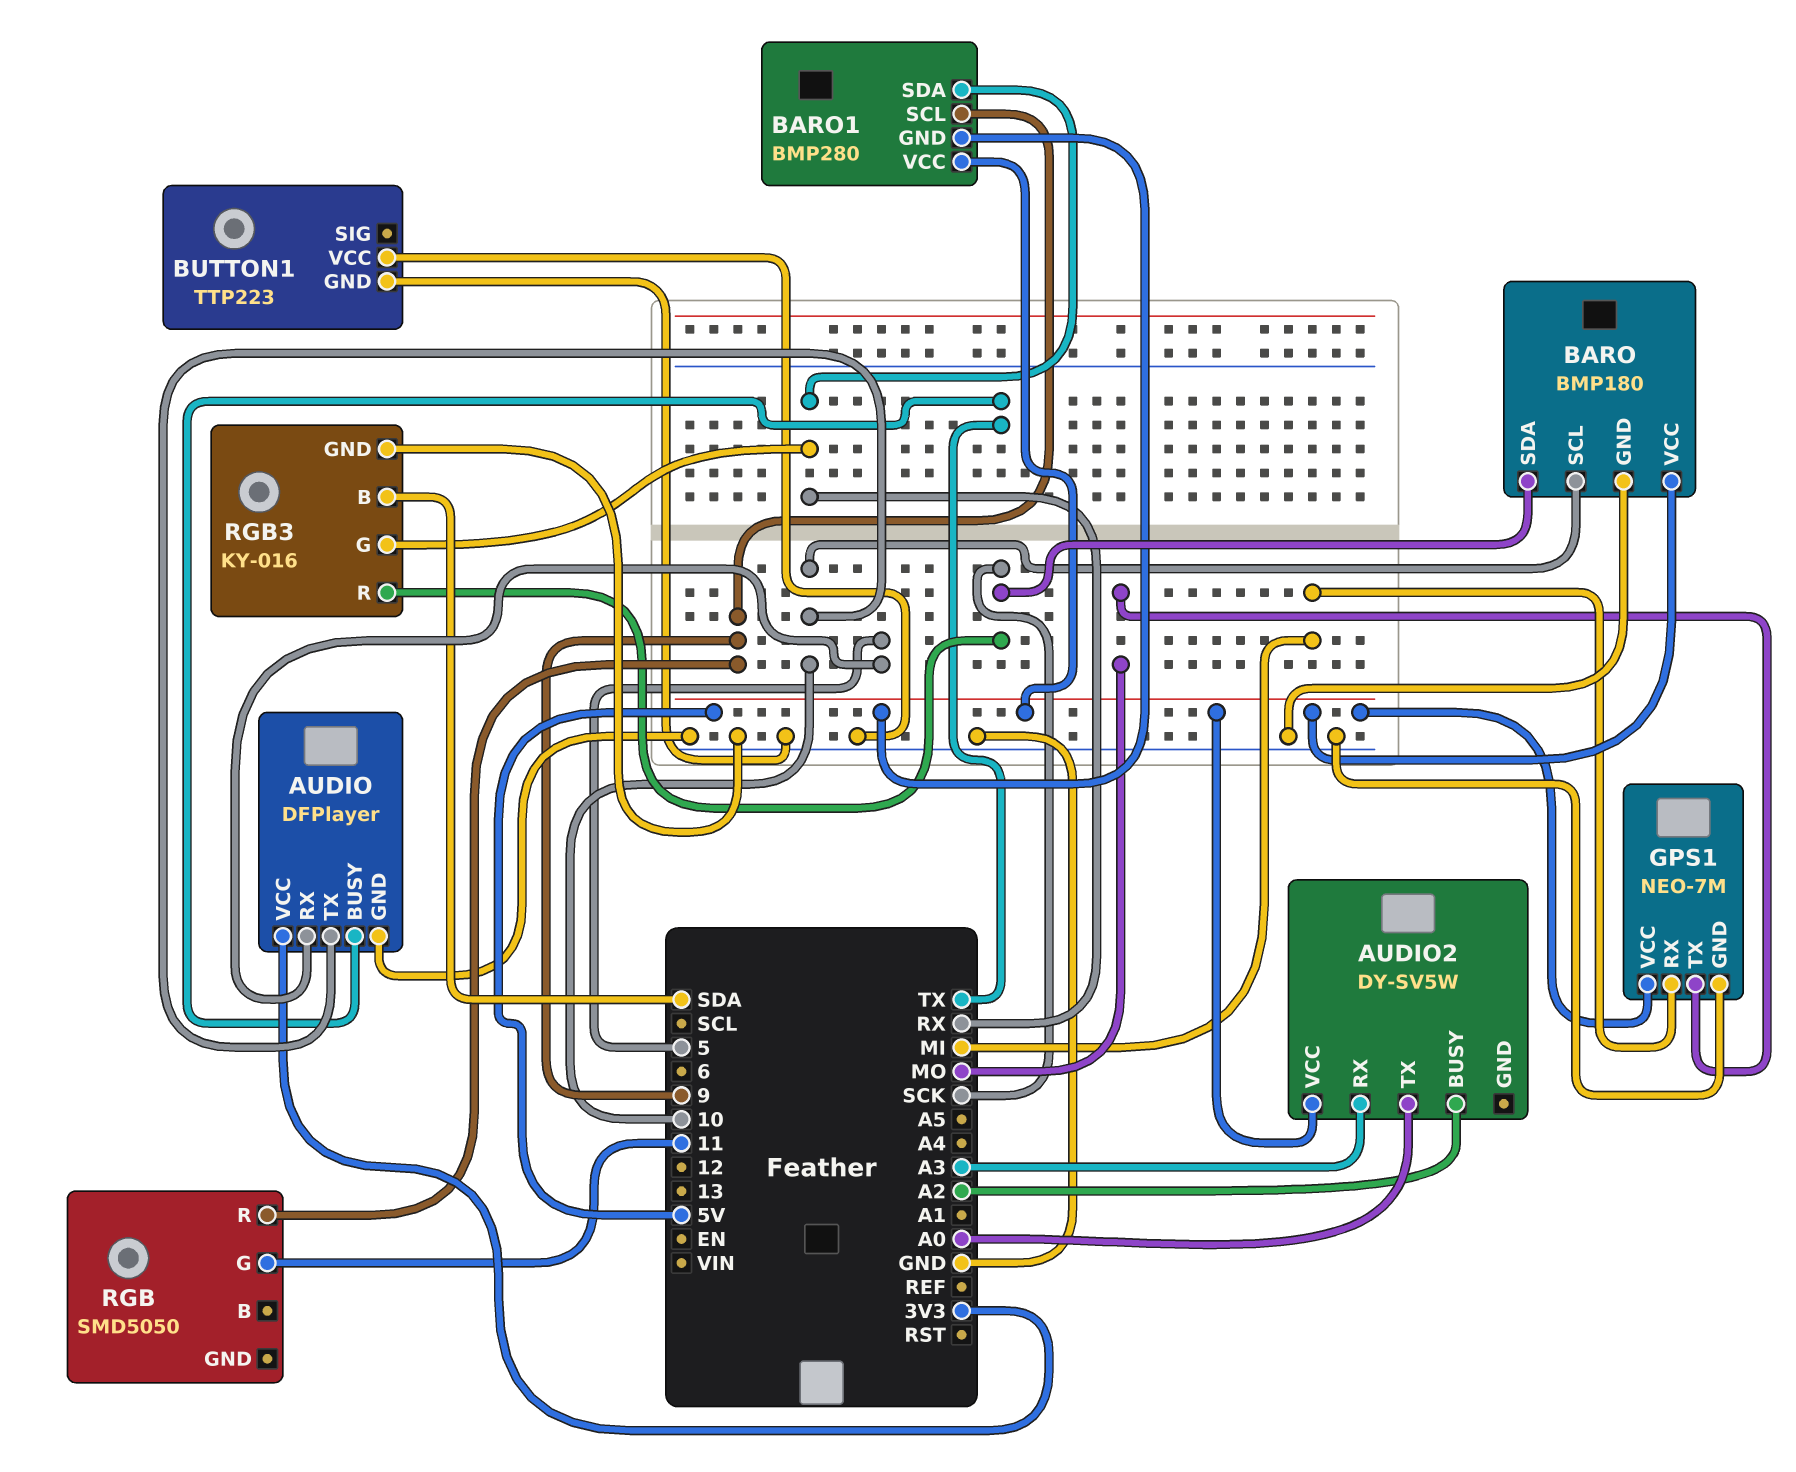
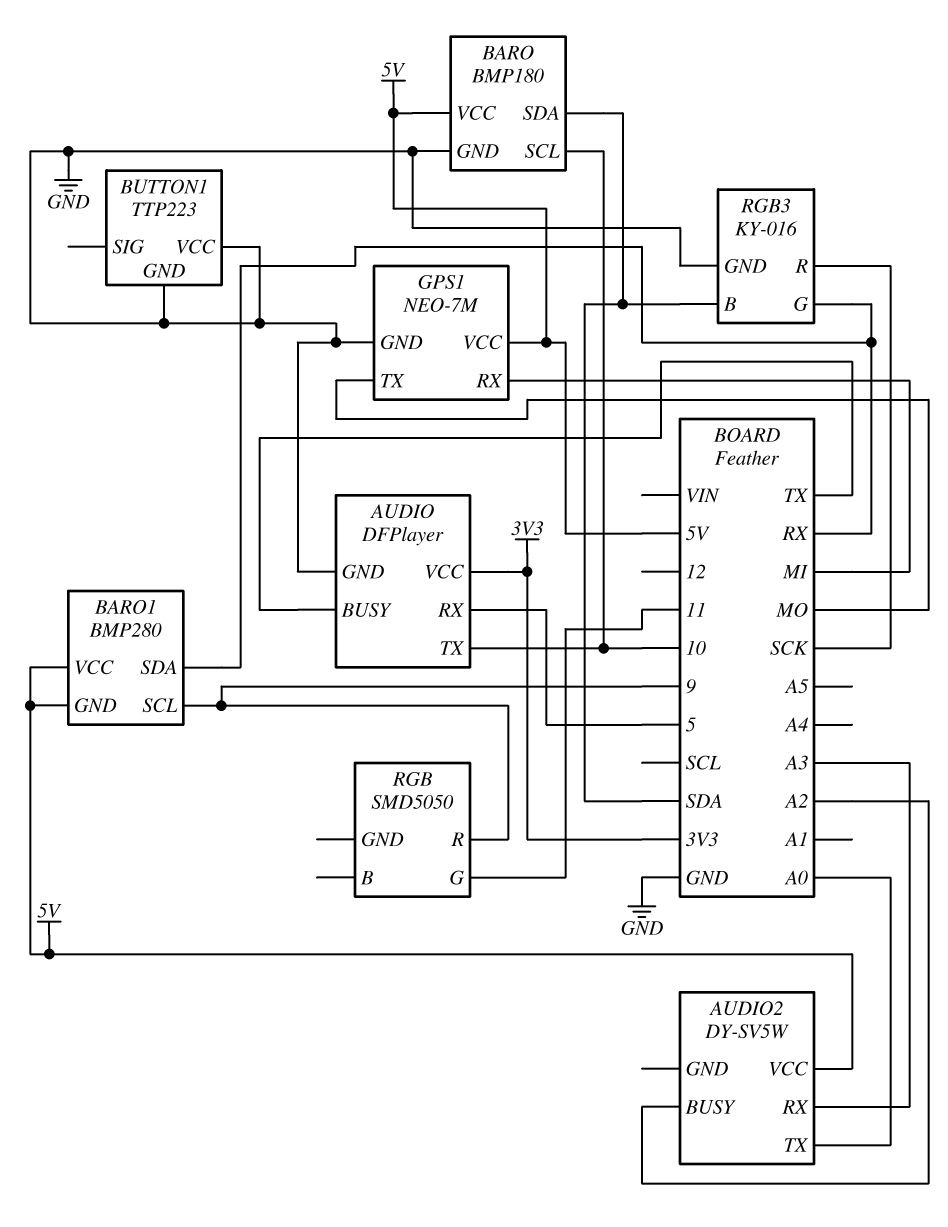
BARO pin SDA: SCK -> SDA

